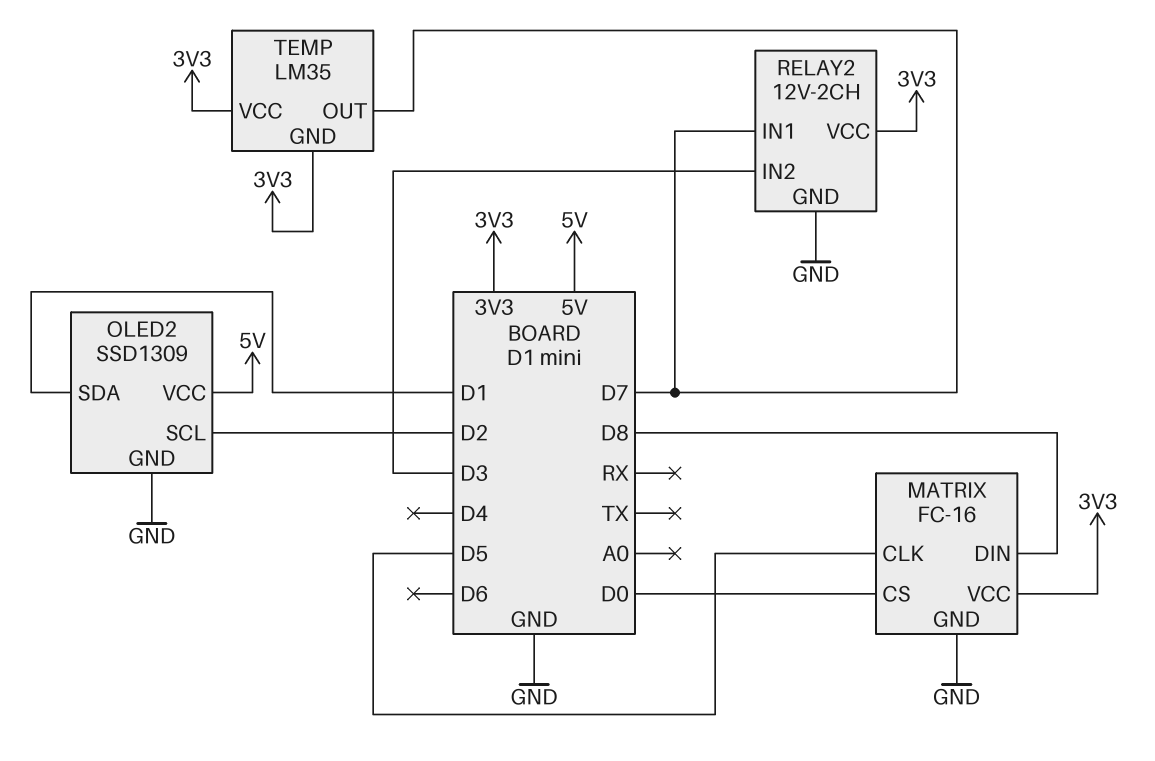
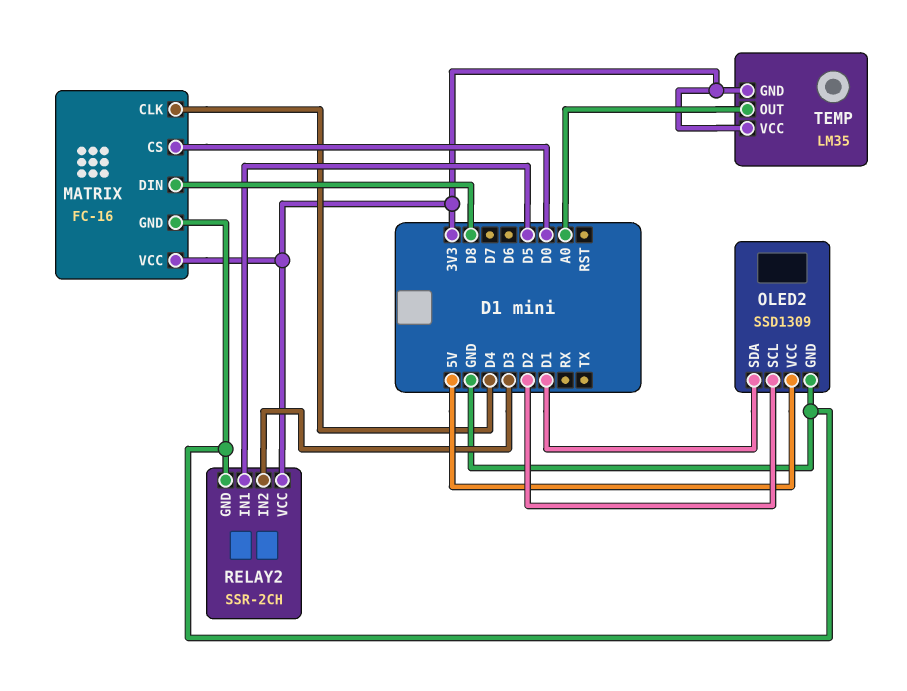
MATRIX pin CLK: D5 -> D4
RELAY2: 12V-2CH -> SSR-2CH
RELAY2 pin IN1: D7 -> D5
TEMP pin OUT: D7 -> A0

